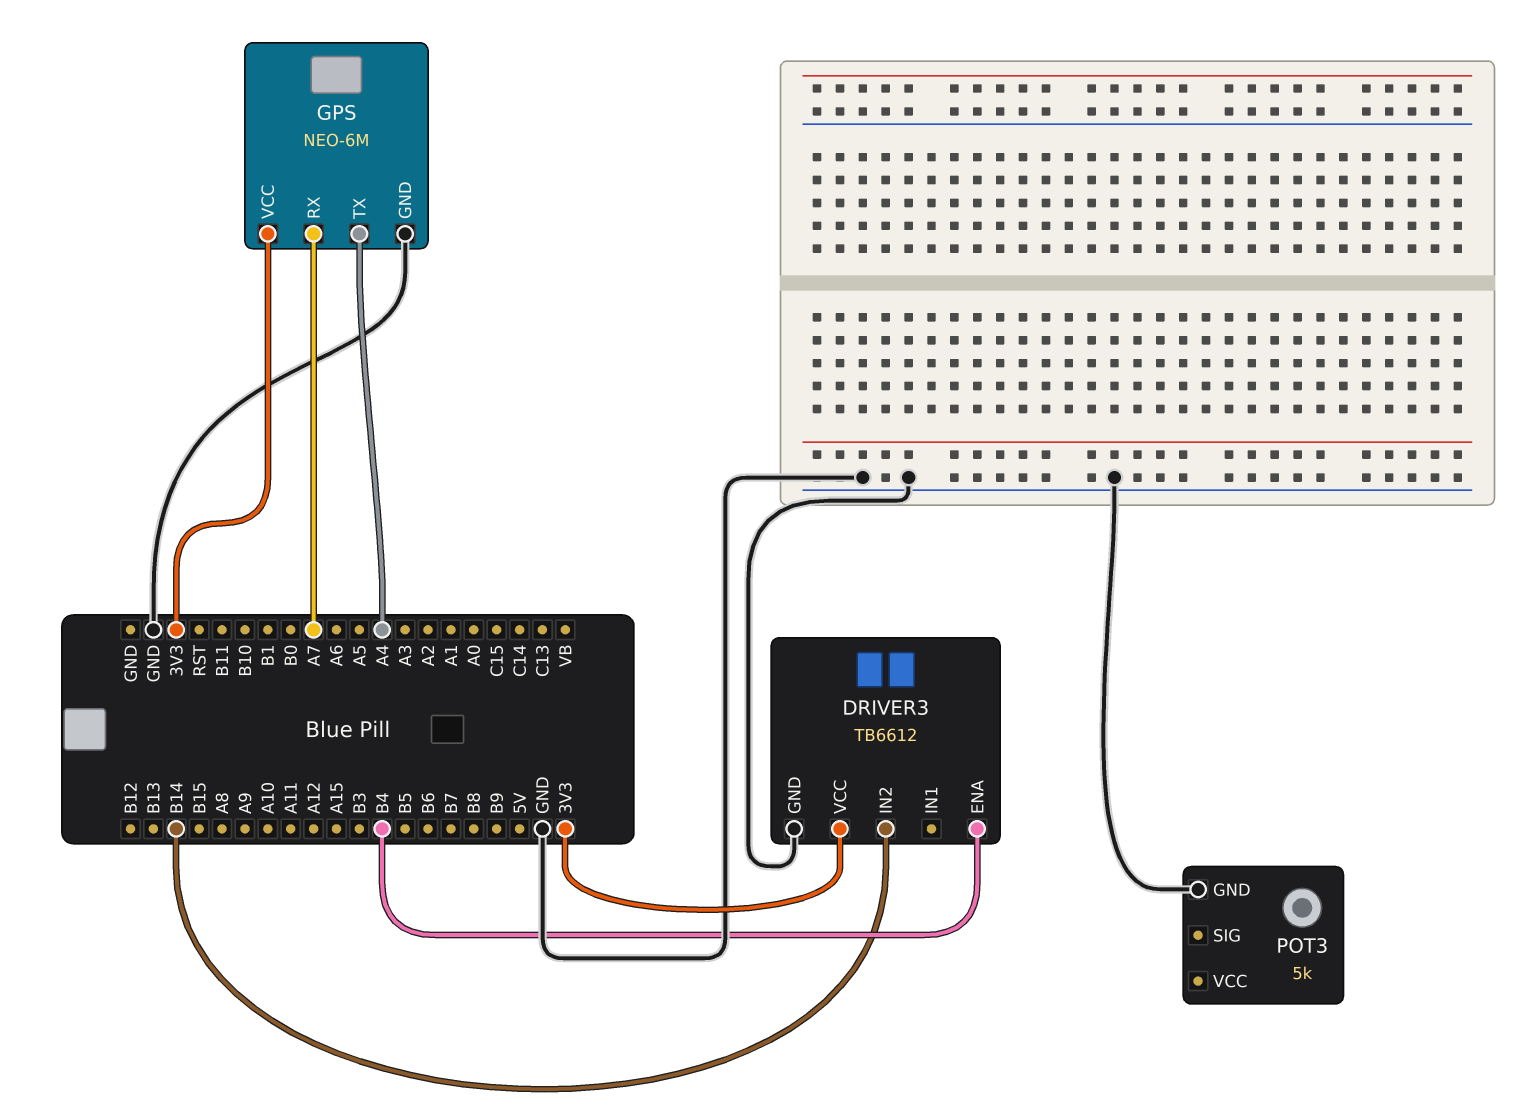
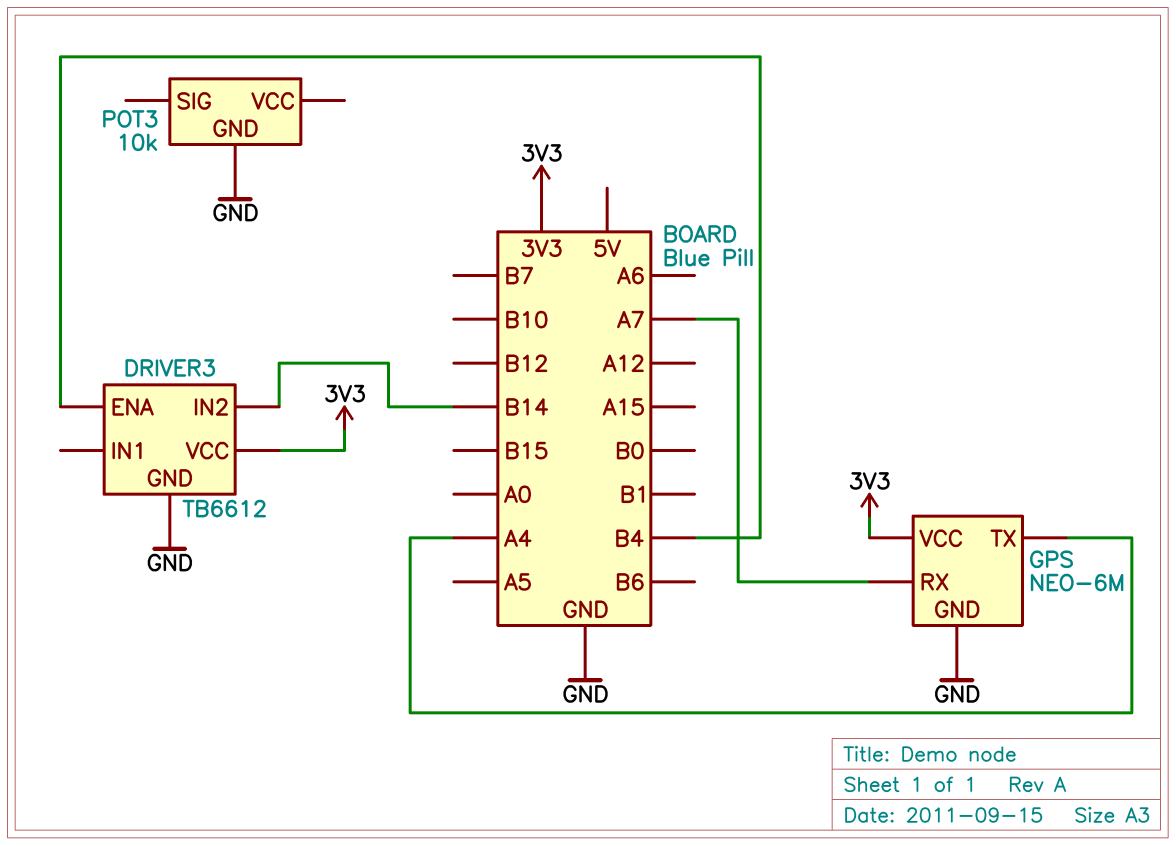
POT3: 5k -> 10k

